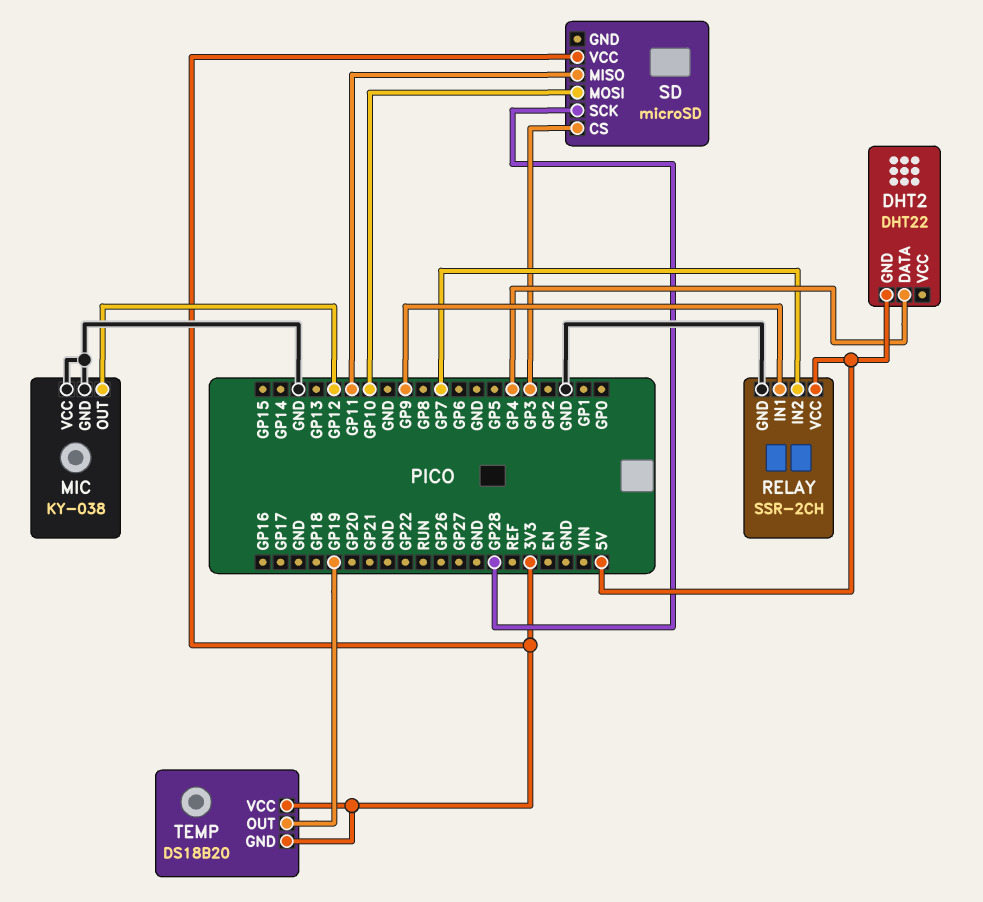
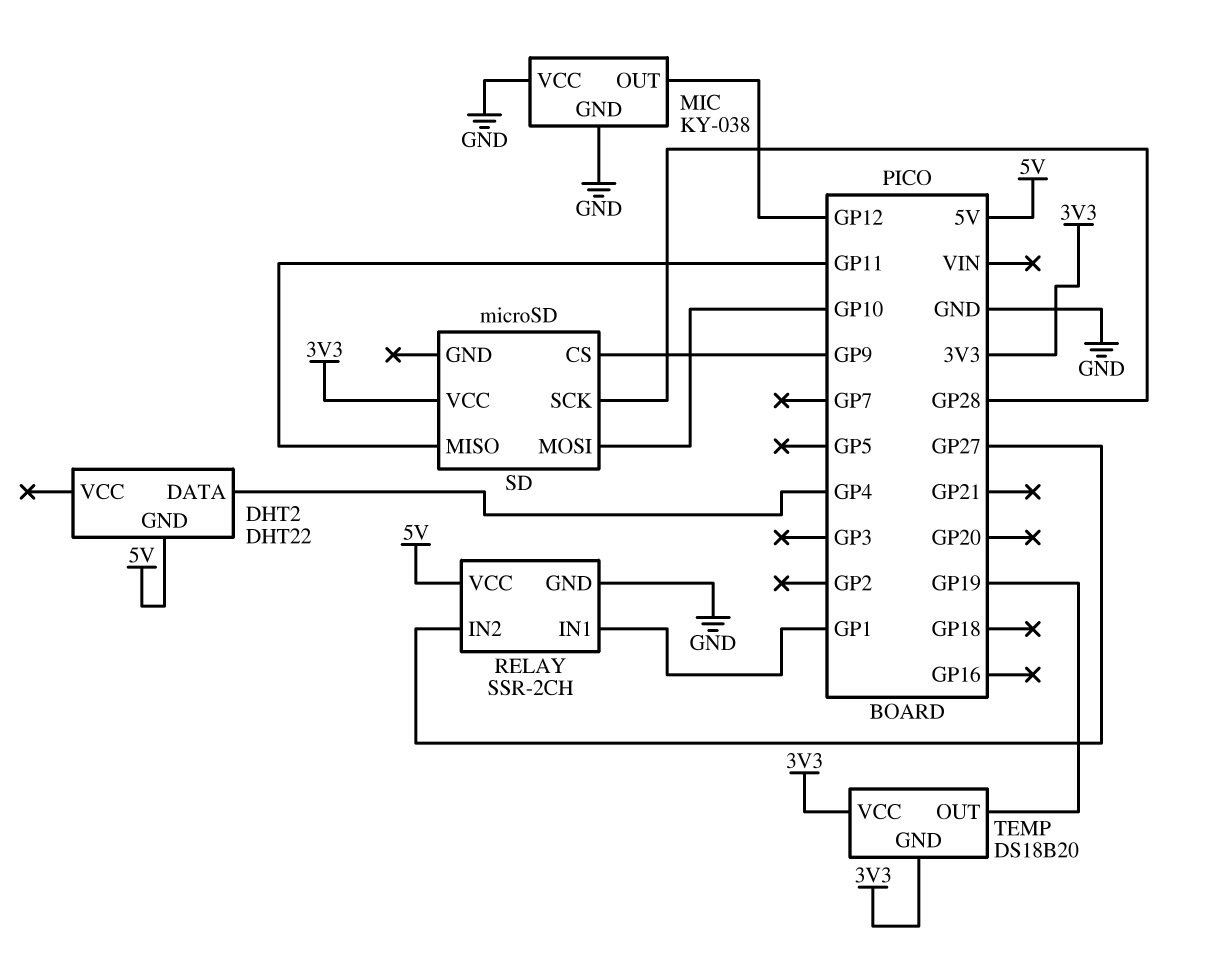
RELAY pin IN1: GP9 -> GP1
RELAY pin IN2: GP7 -> GP27
SD pin CS: GP3 -> GP9

